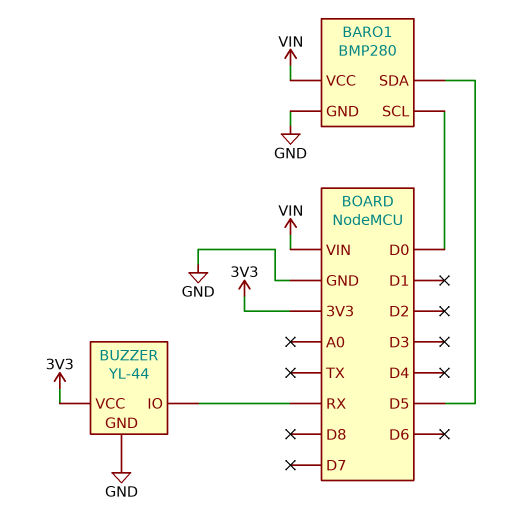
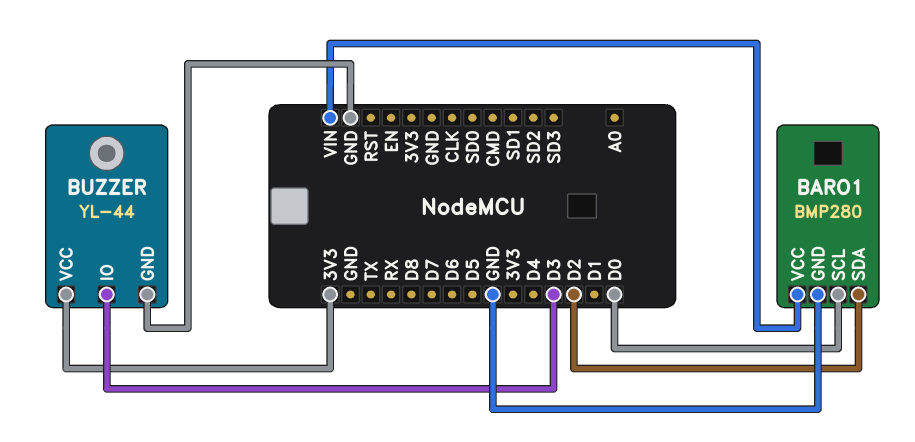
BARO1 pin SDA: D5 -> D2
BUZZER pin IO: RX -> D3

